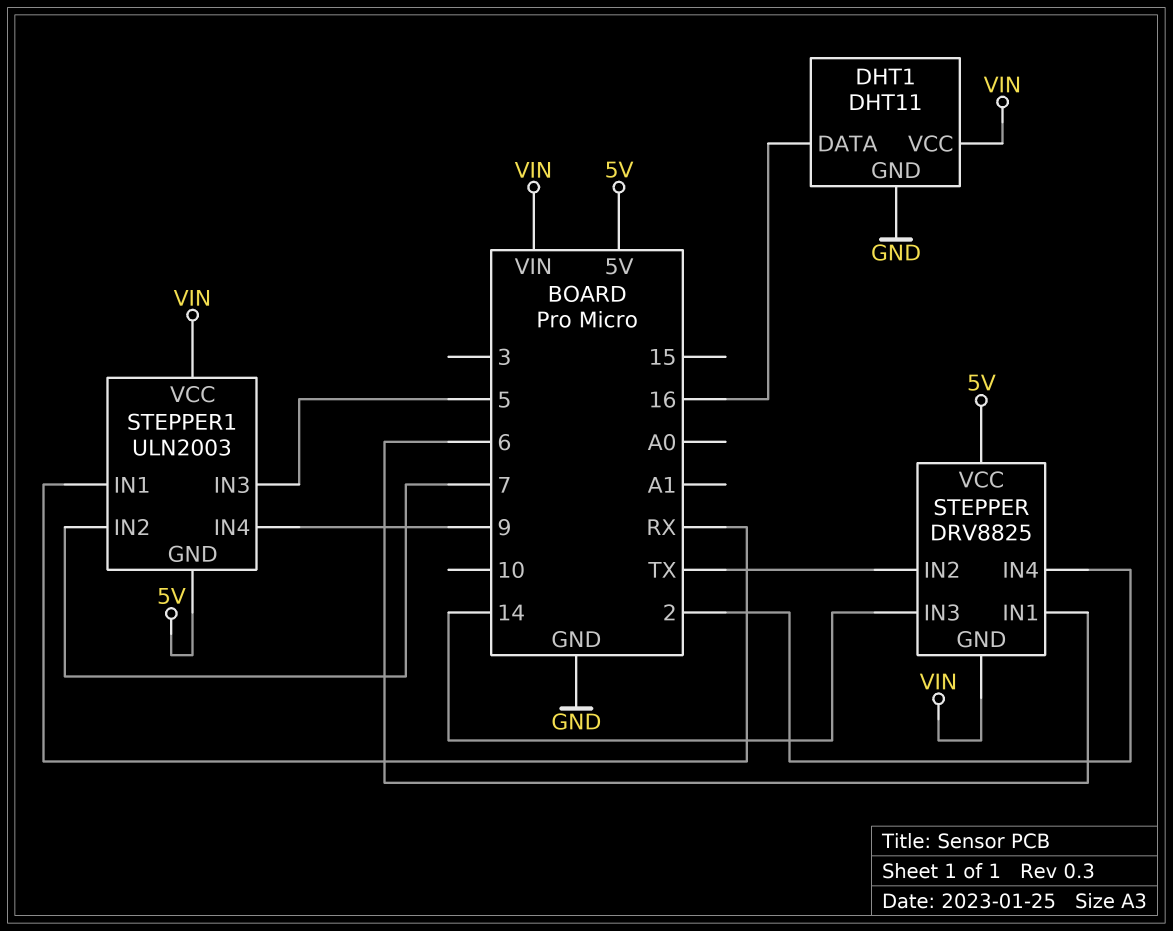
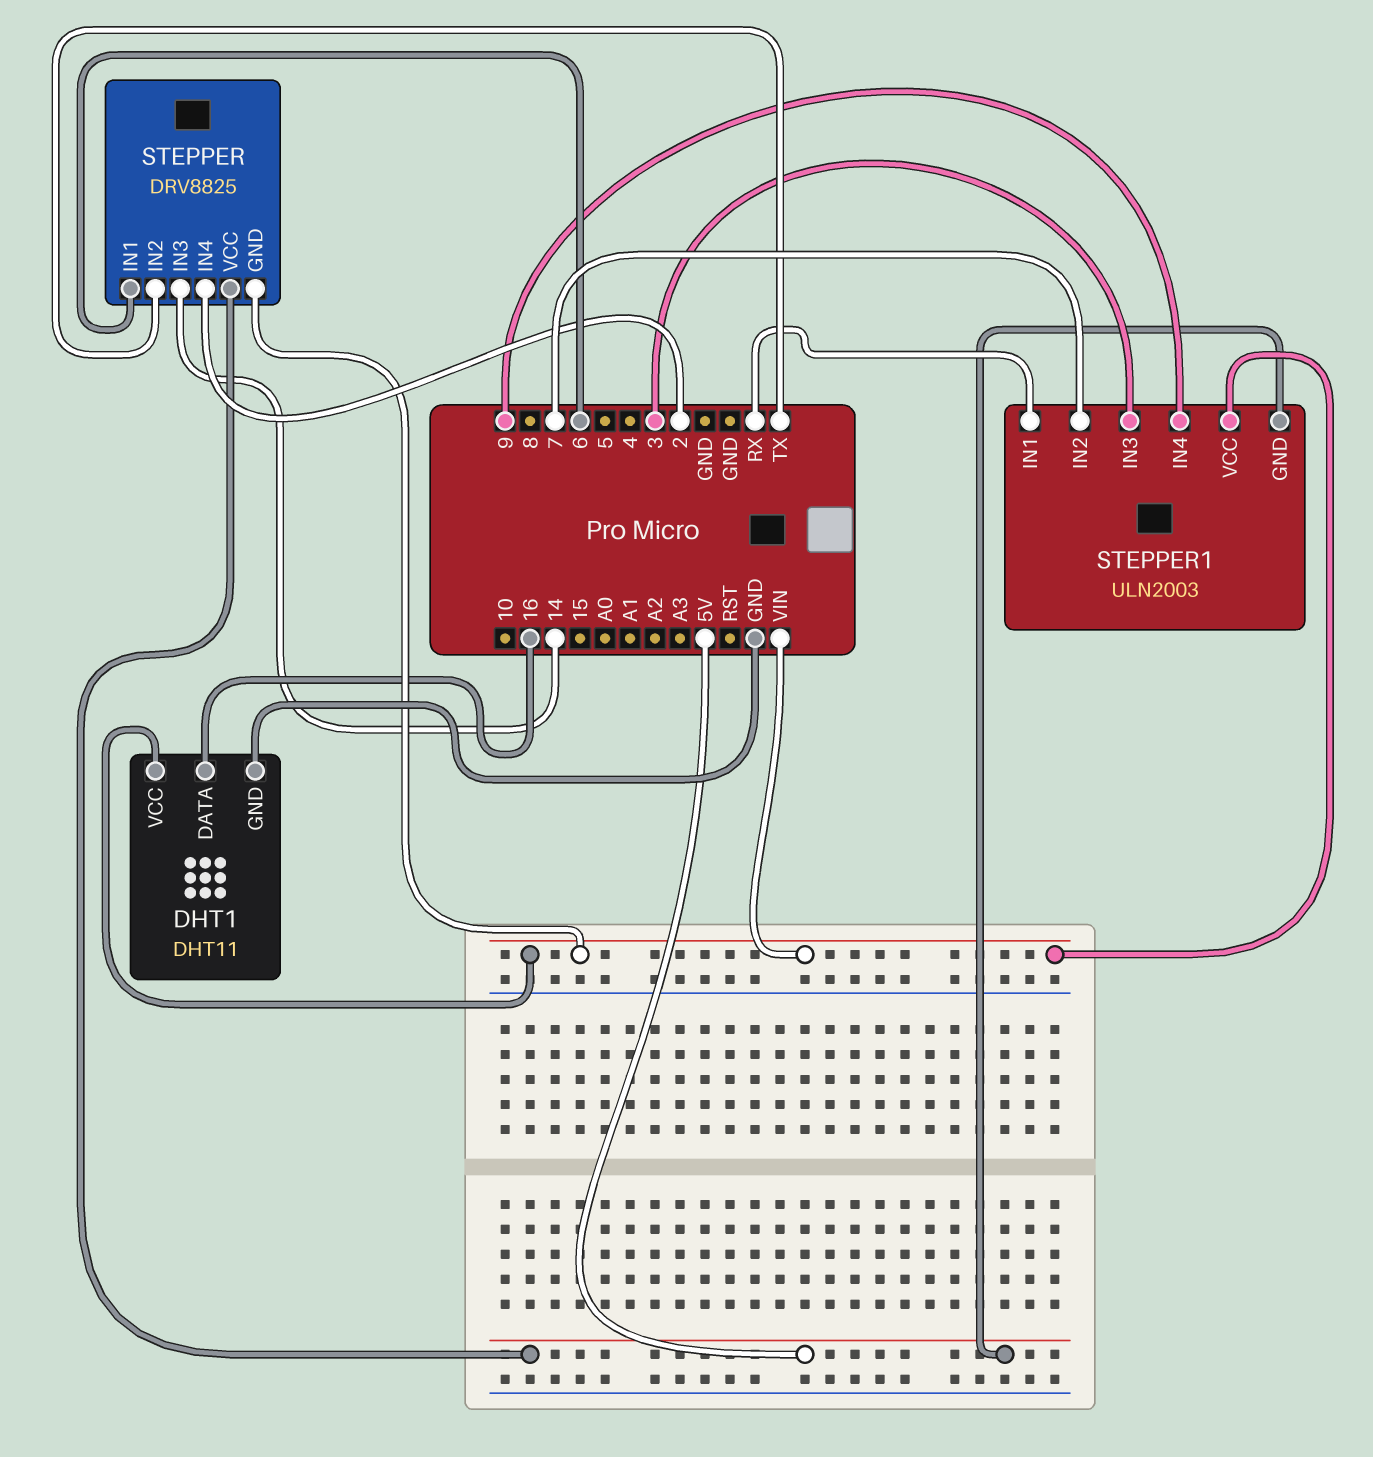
STEPPER1 pin IN3: 5 -> 3

